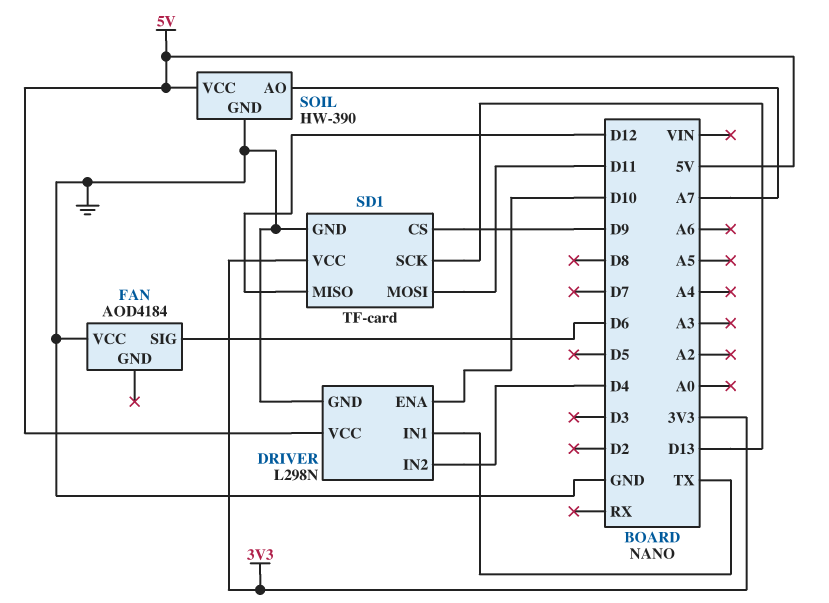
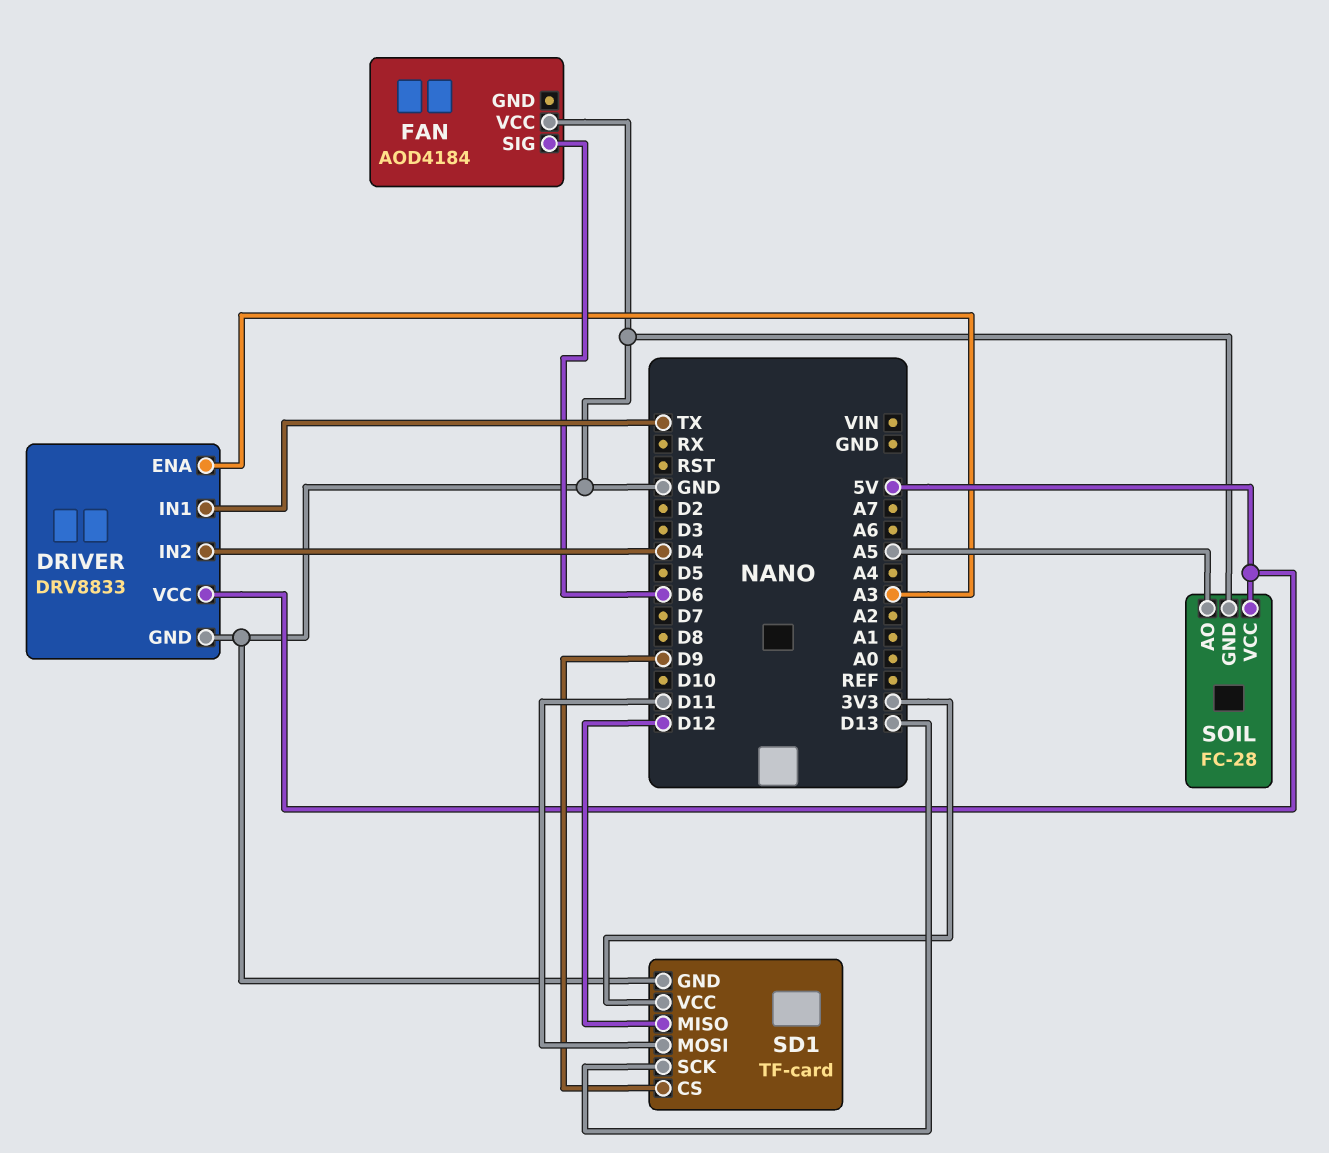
DRIVER: L298N -> DRV8833
DRIVER pin ENA: D10 -> A3
SOIL: HW-390 -> FC-28
SOIL pin AO: A7 -> A5

